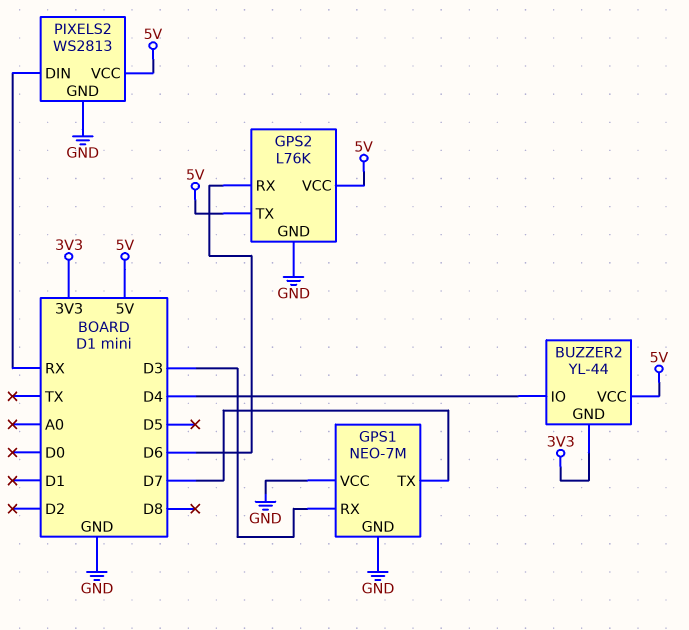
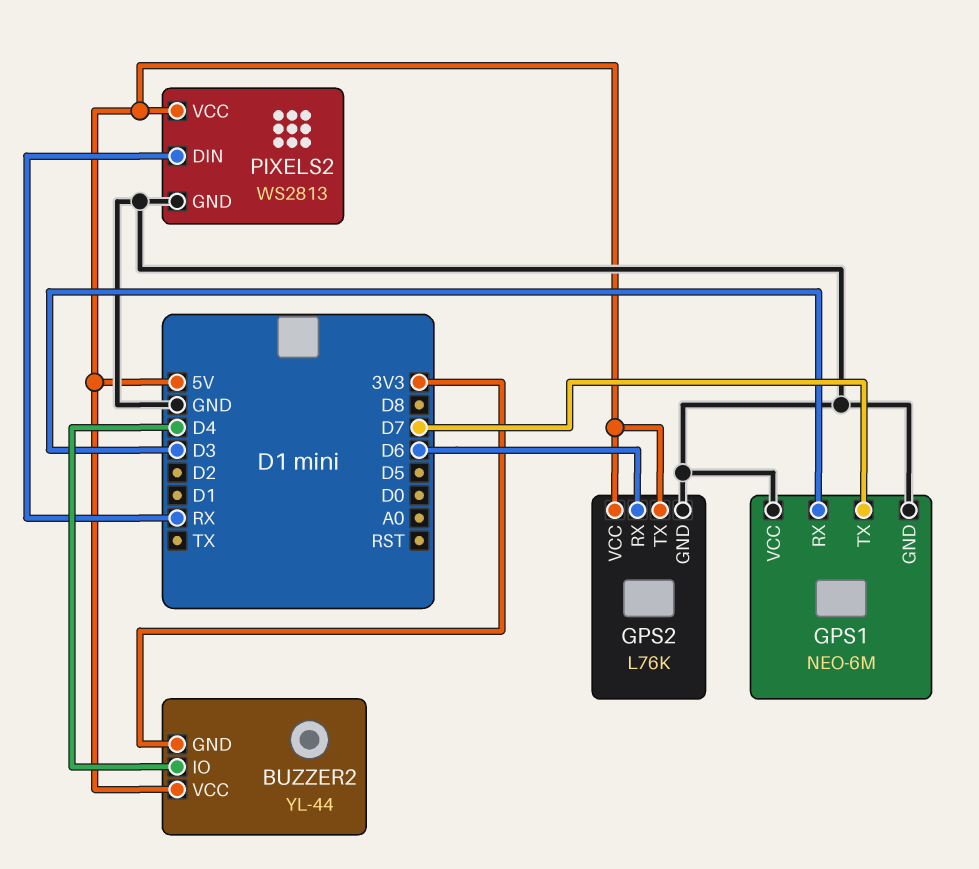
GPS1: NEO-7M -> NEO-6M

